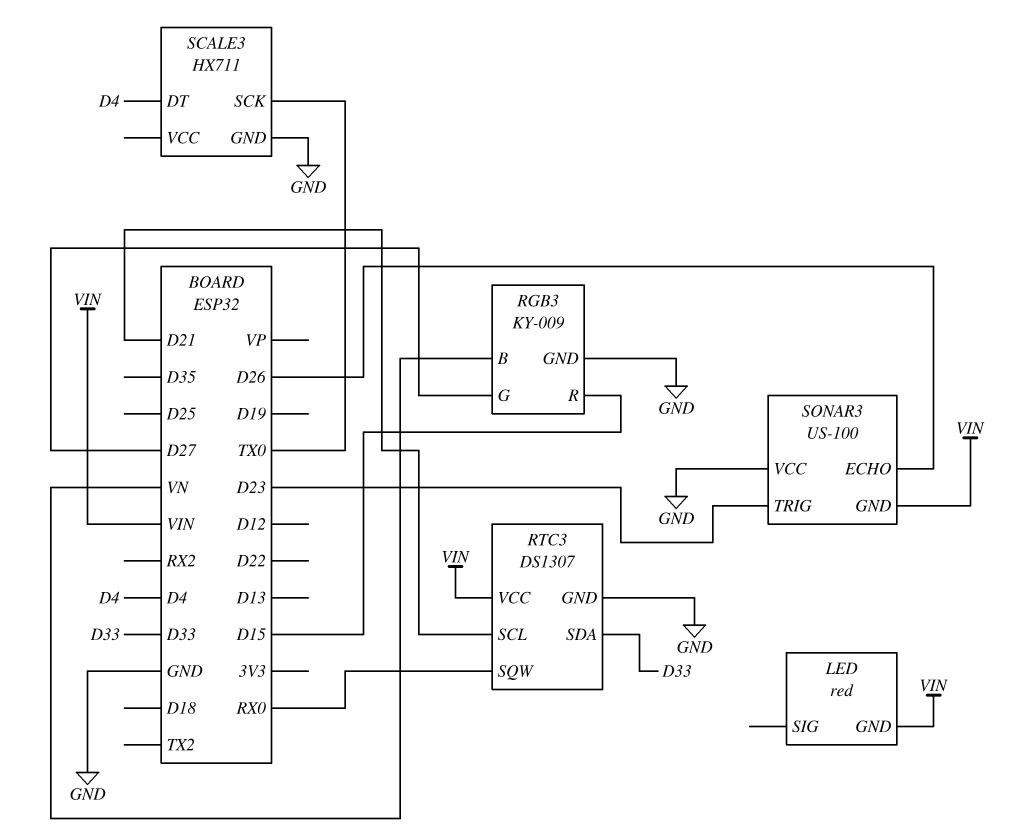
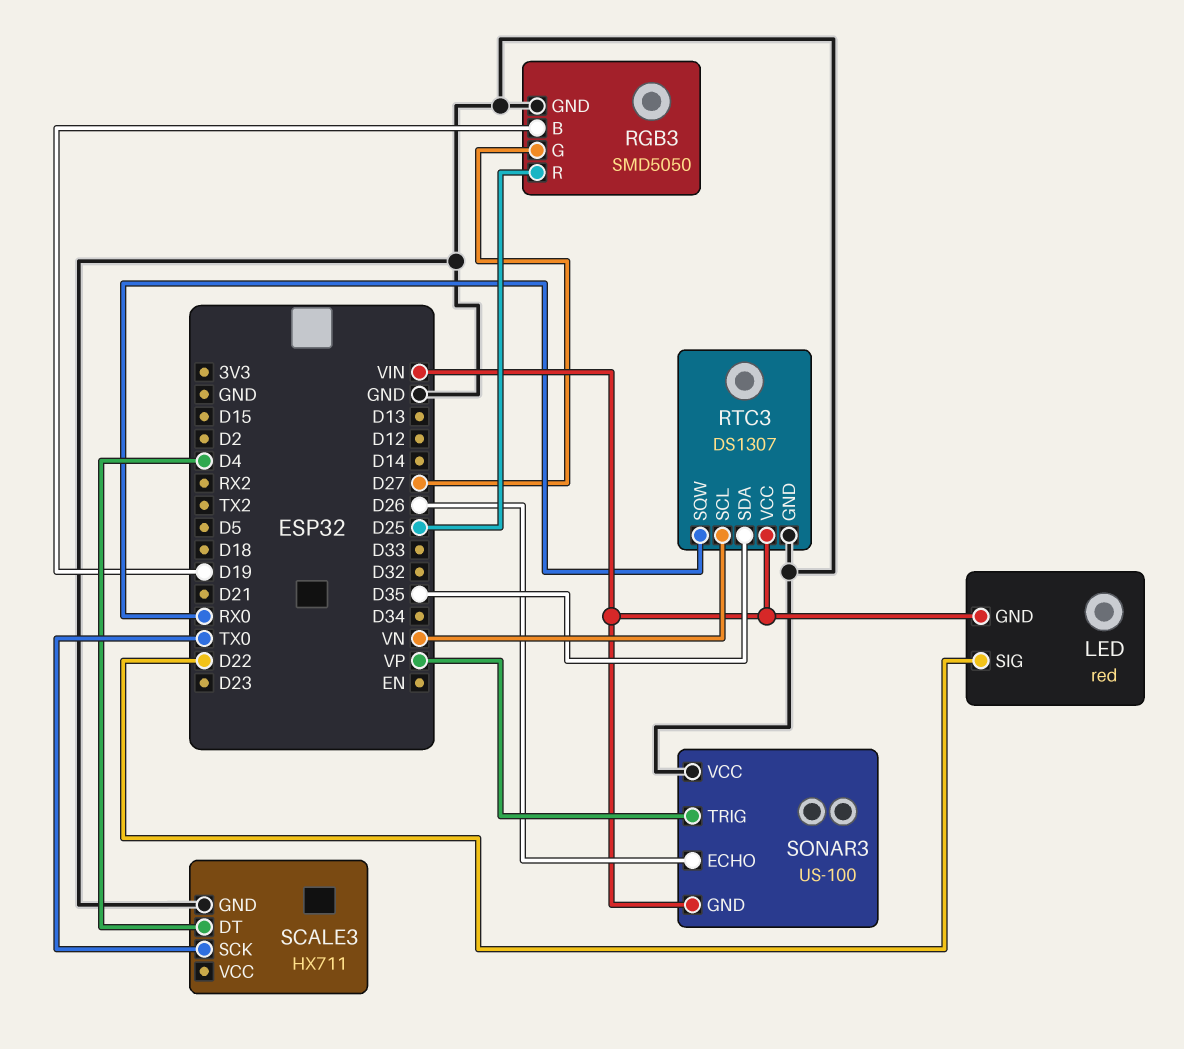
LED pin SIG: none -> D22
RGB3: KY-009 -> SMD5050
RGB3 pin B: VN -> D19
RGB3 pin R: D15 -> D25
RTC3 pin SCL: D21 -> VN
RTC3 pin SDA: D33 -> D35
SONAR3 pin TRIG: D23 -> VP

